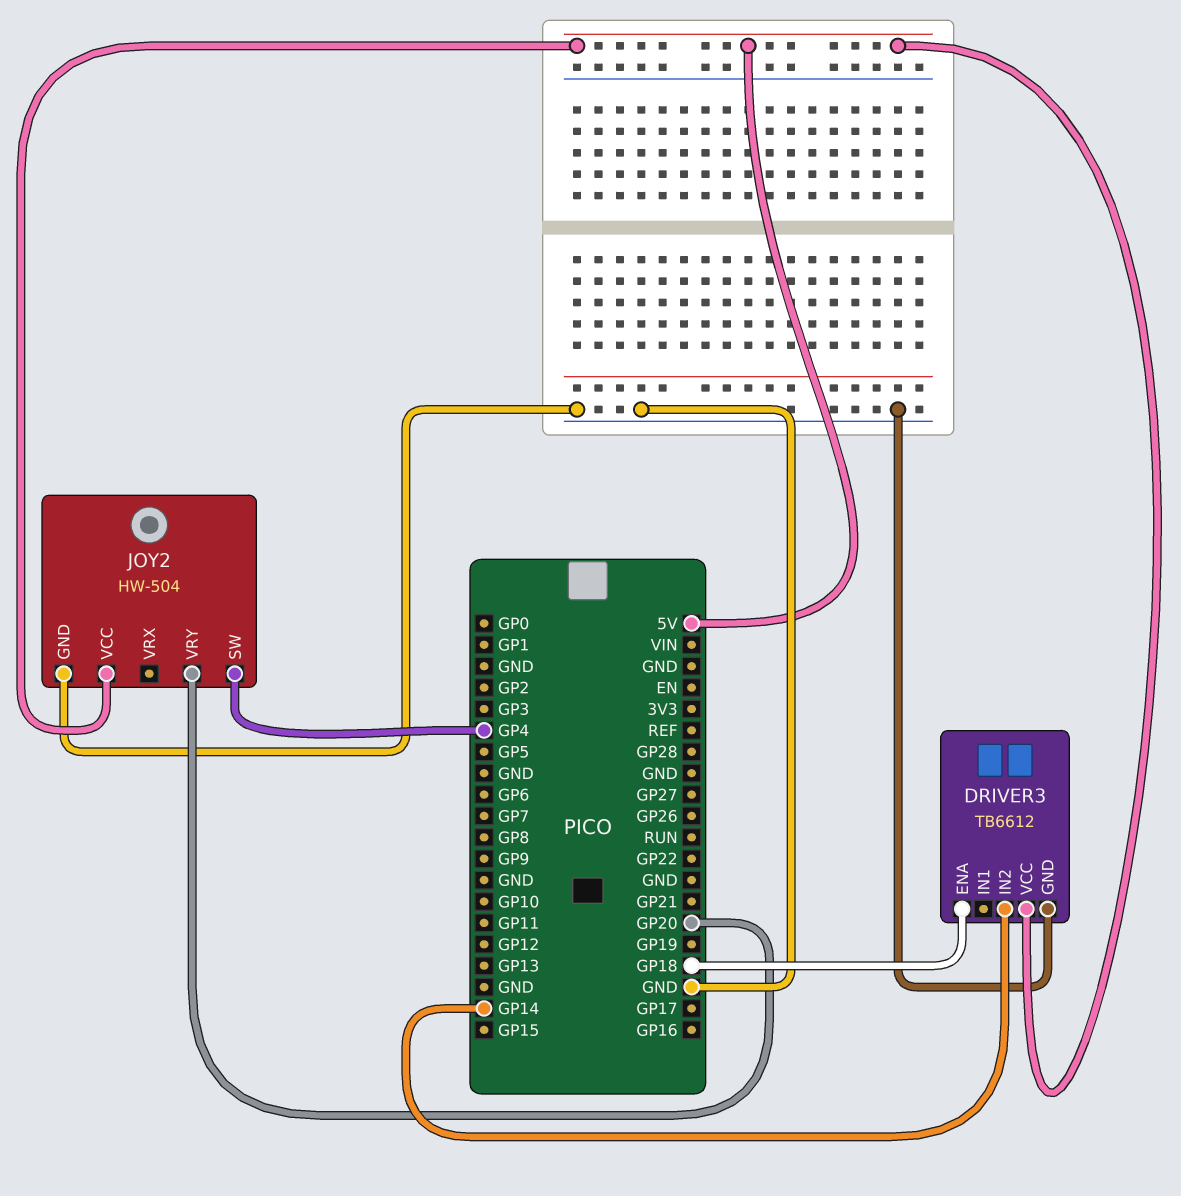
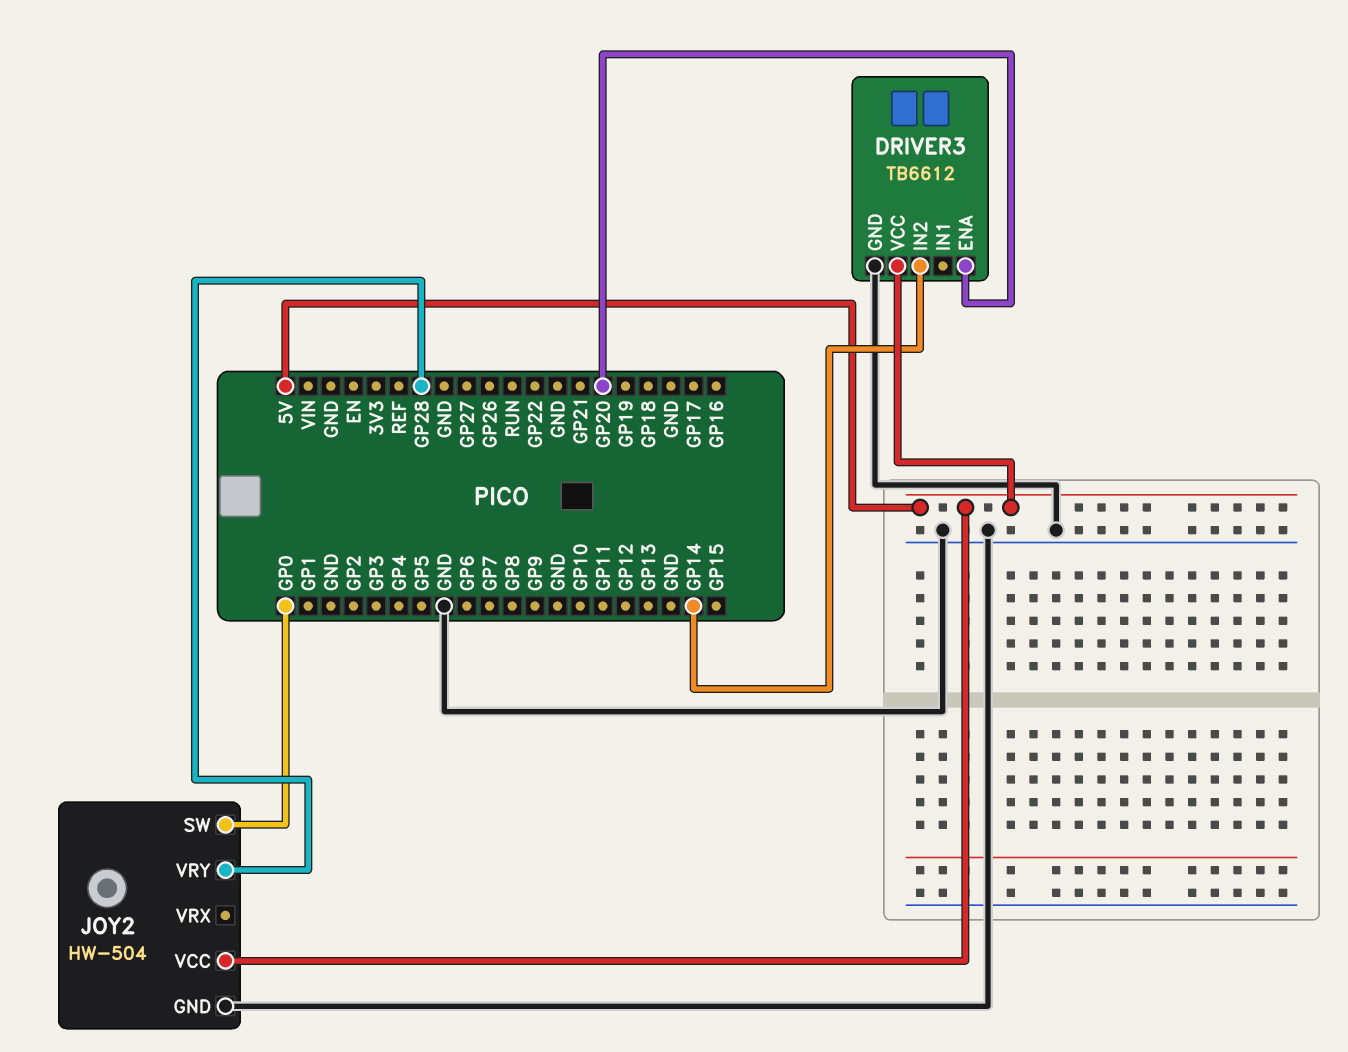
DRIVER3 pin ENA: GP18 -> GP20
JOY2 pin SW: GP4 -> GP0
JOY2 pin VRY: GP20 -> GP28

